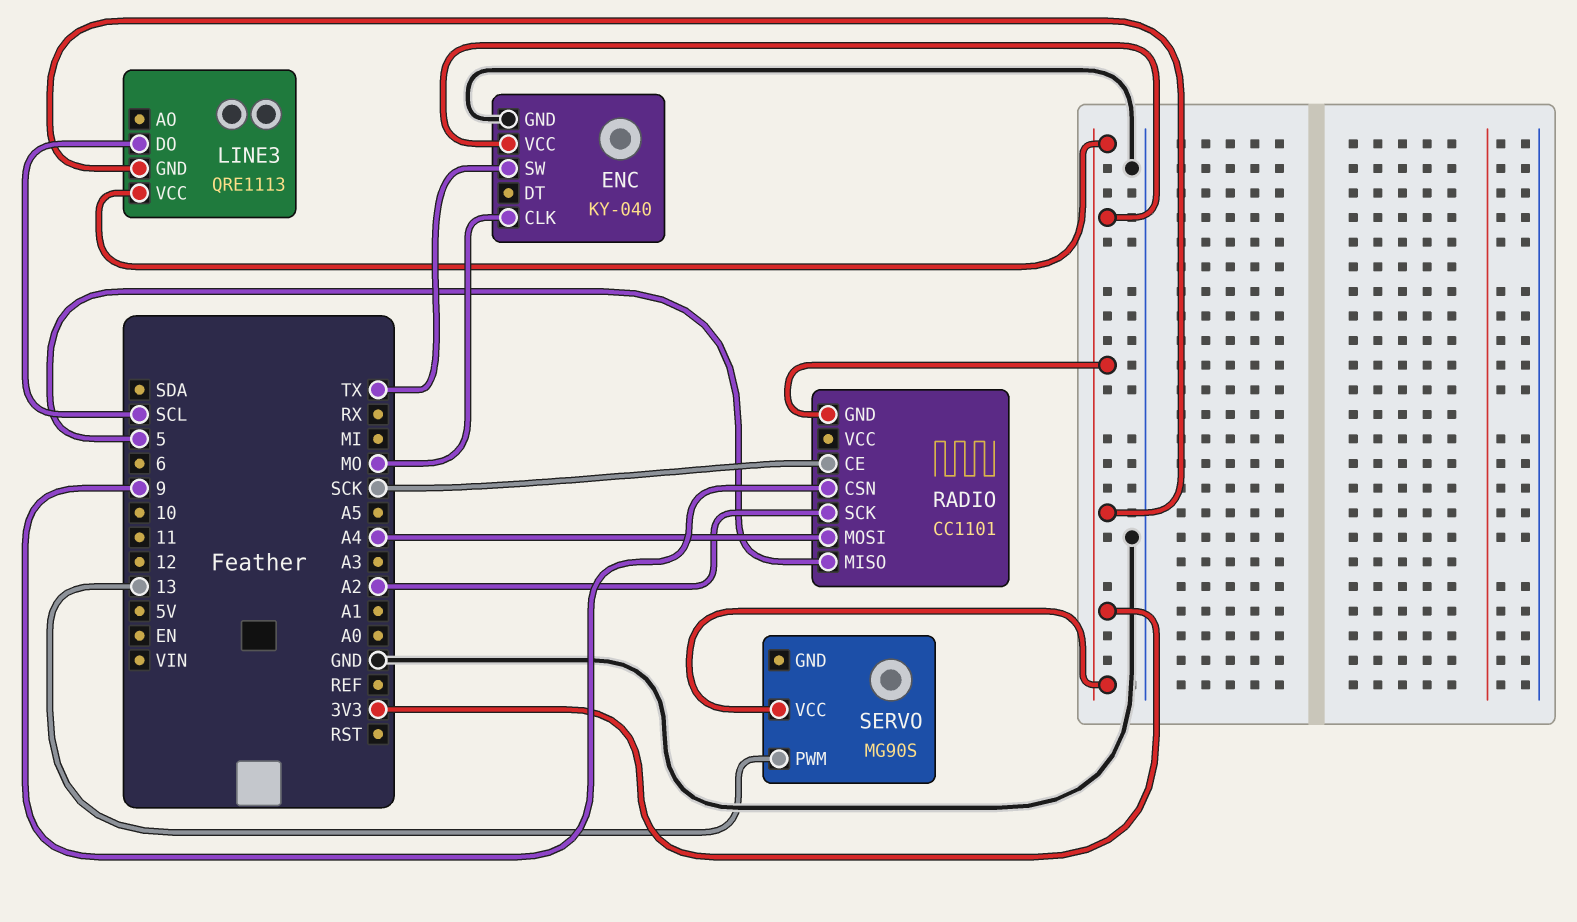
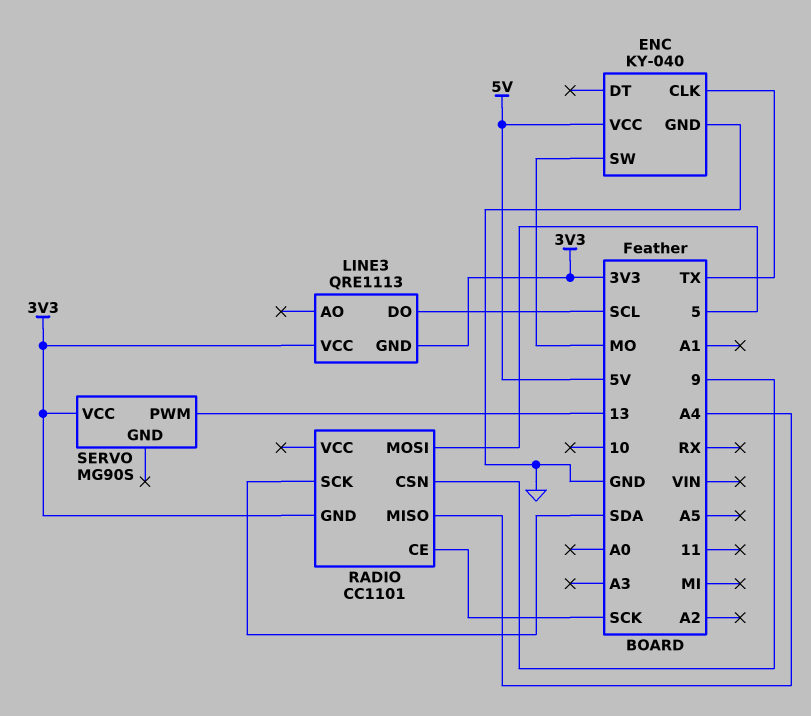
ENC pin CLK: MO -> TX
ENC pin SW: TX -> MO
ENC pin VCC: 3V3 -> 5V
RADIO pin MISO: 5 -> A4
RADIO pin MOSI: A4 -> 5
RADIO pin SCK: A2 -> SDA

